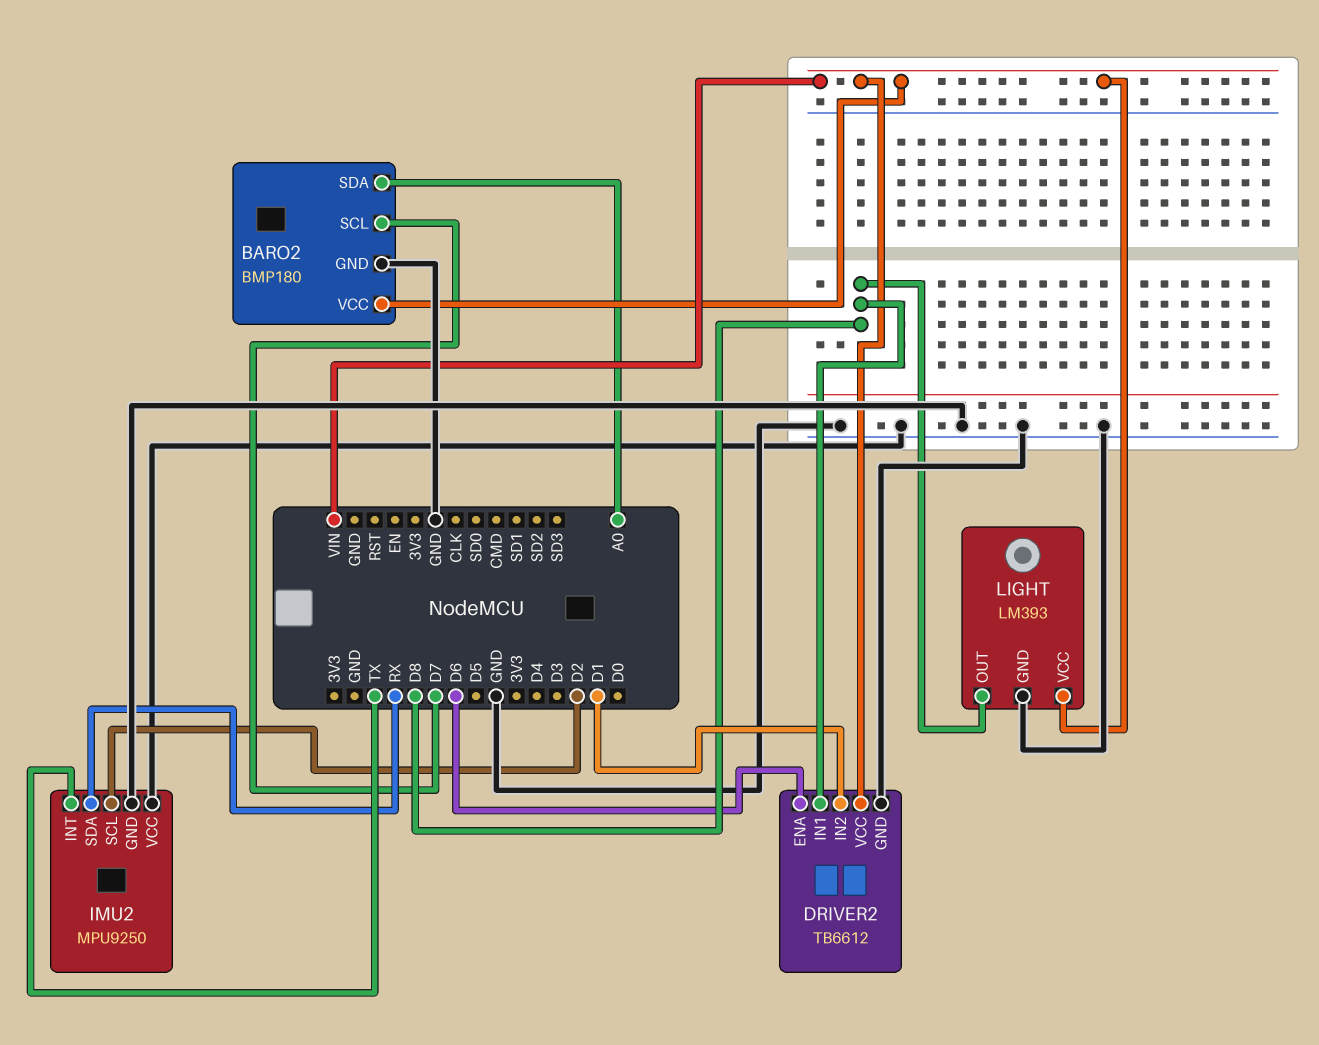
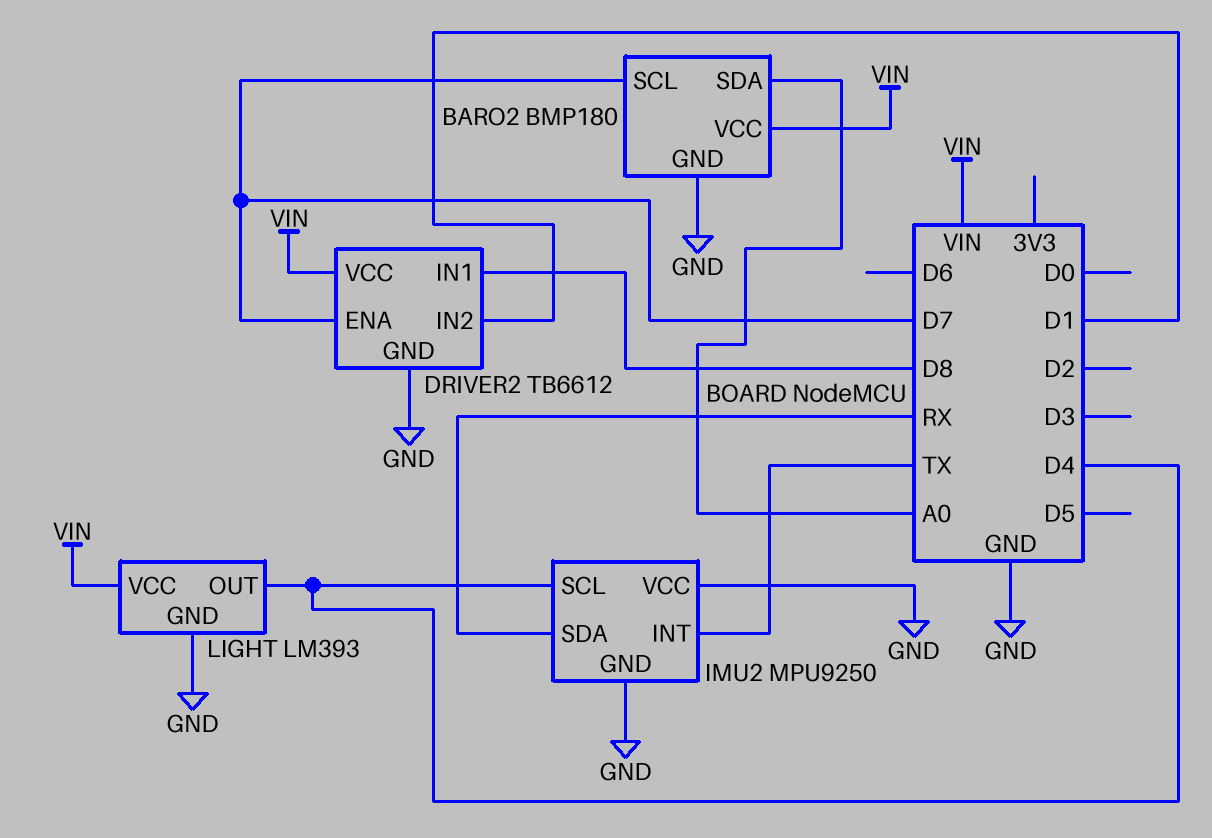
DRIVER2 pin ENA: D6 -> D7
IMU2 pin SCL: D2 -> D4
LIGHT pin OUT: D8 -> D4

